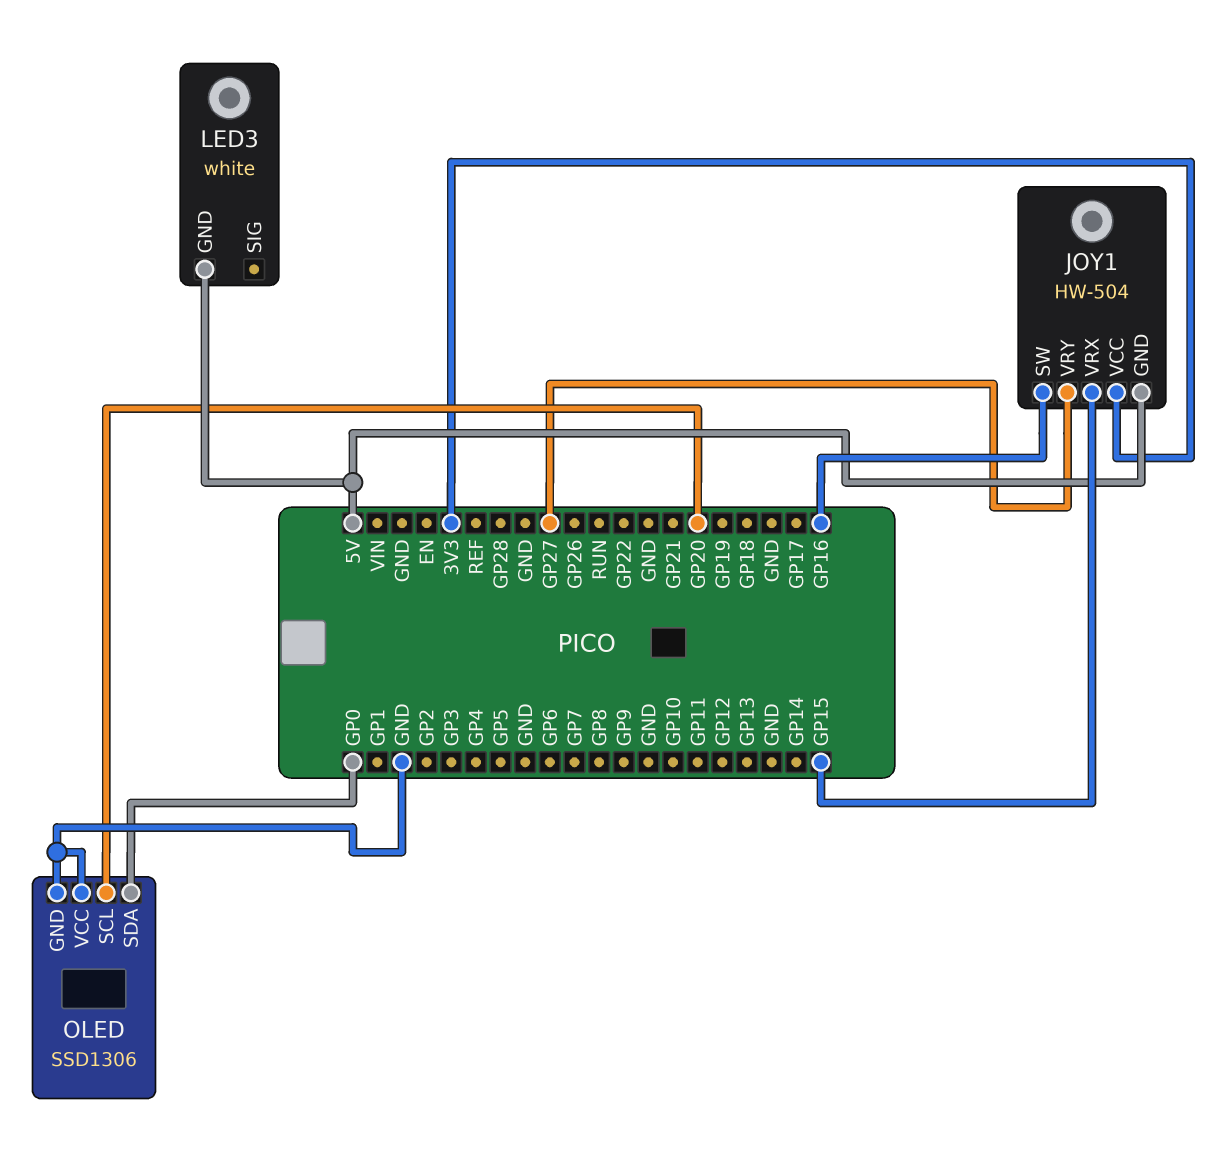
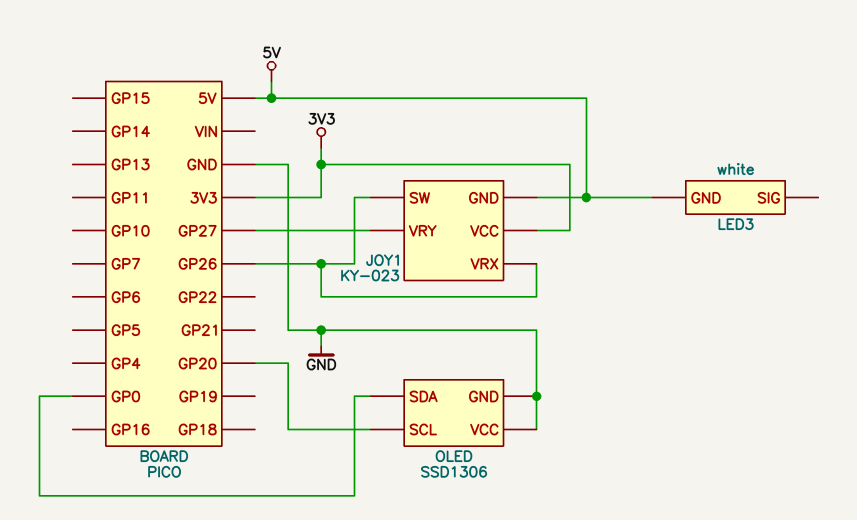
JOY1: HW-504 -> KY-023
JOY1 pin SW: GP16 -> GP26
JOY1 pin VRX: GP15 -> GP26

